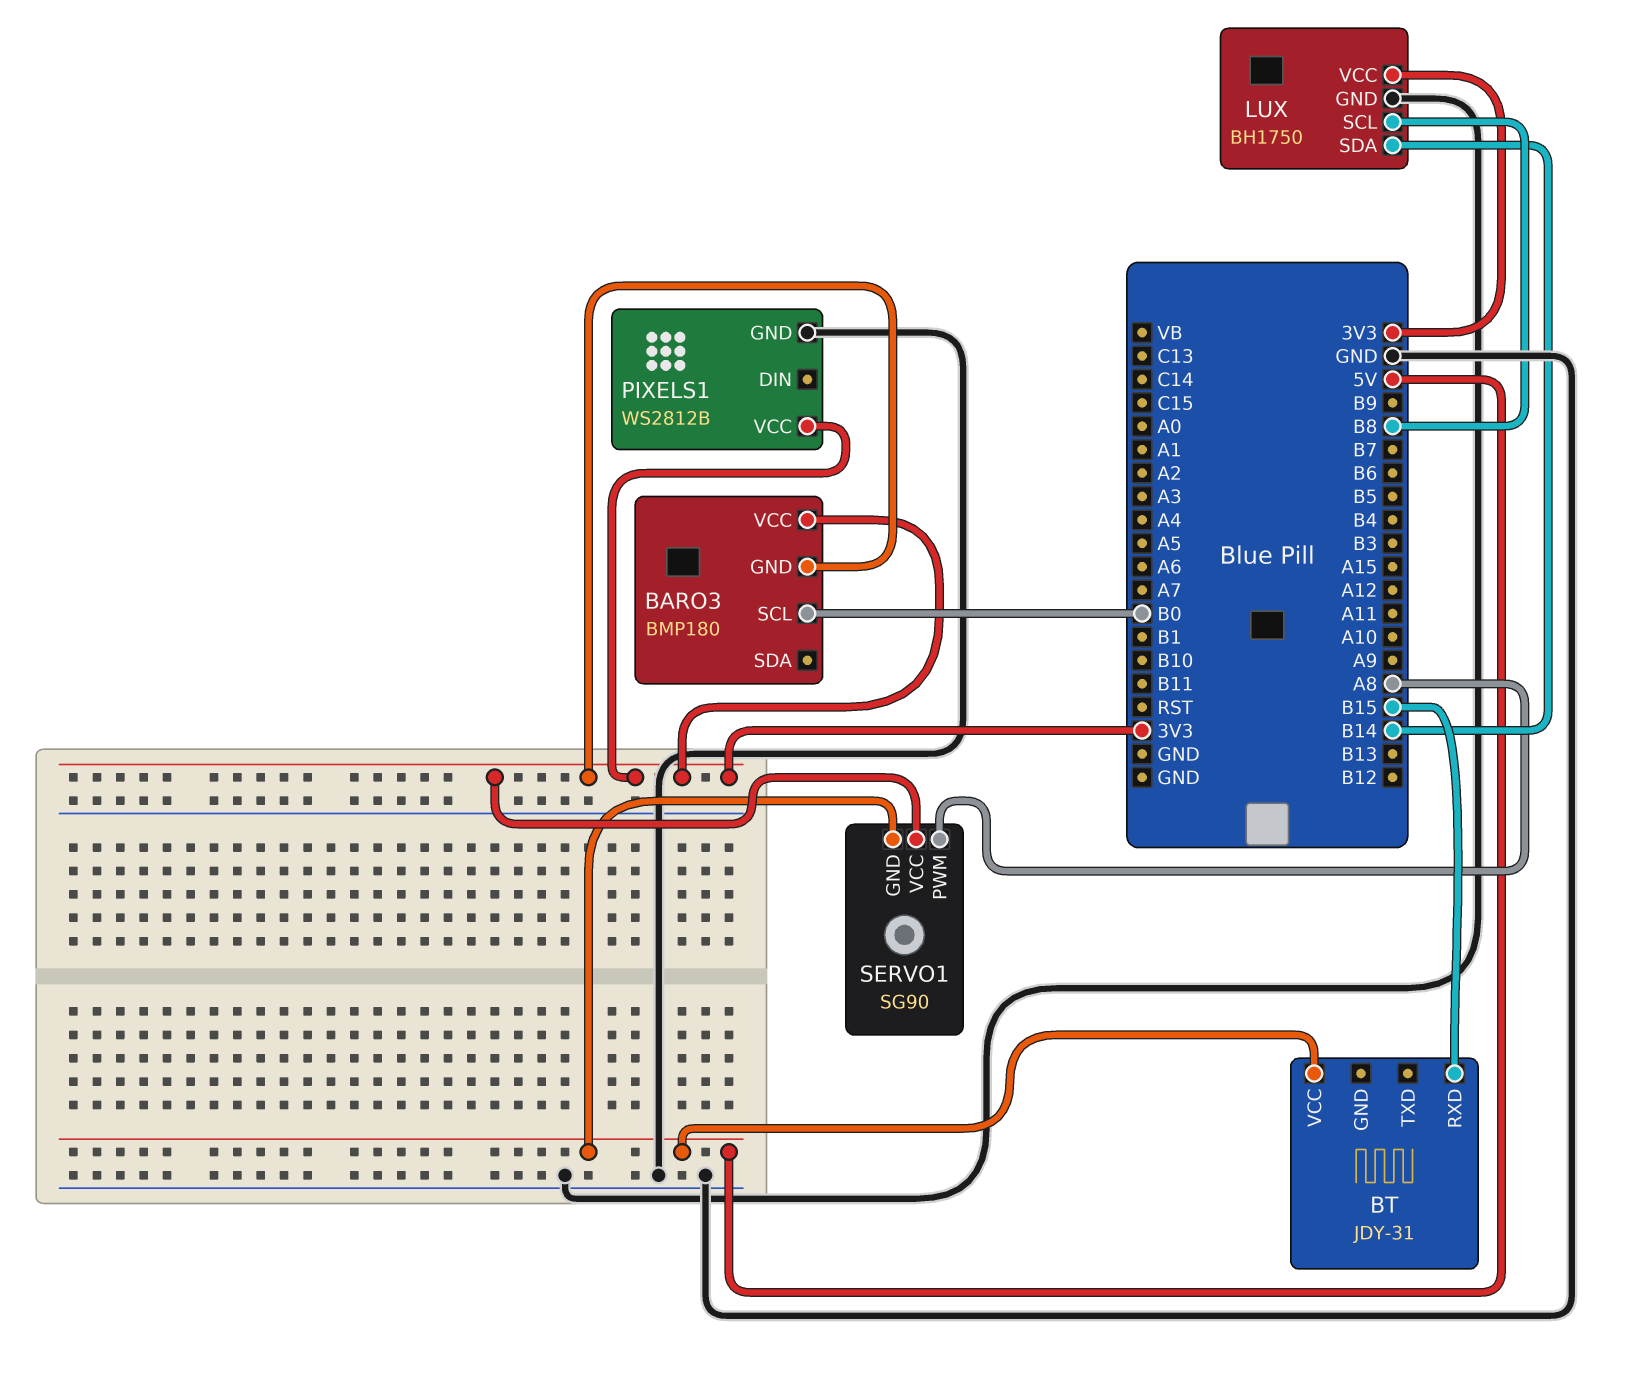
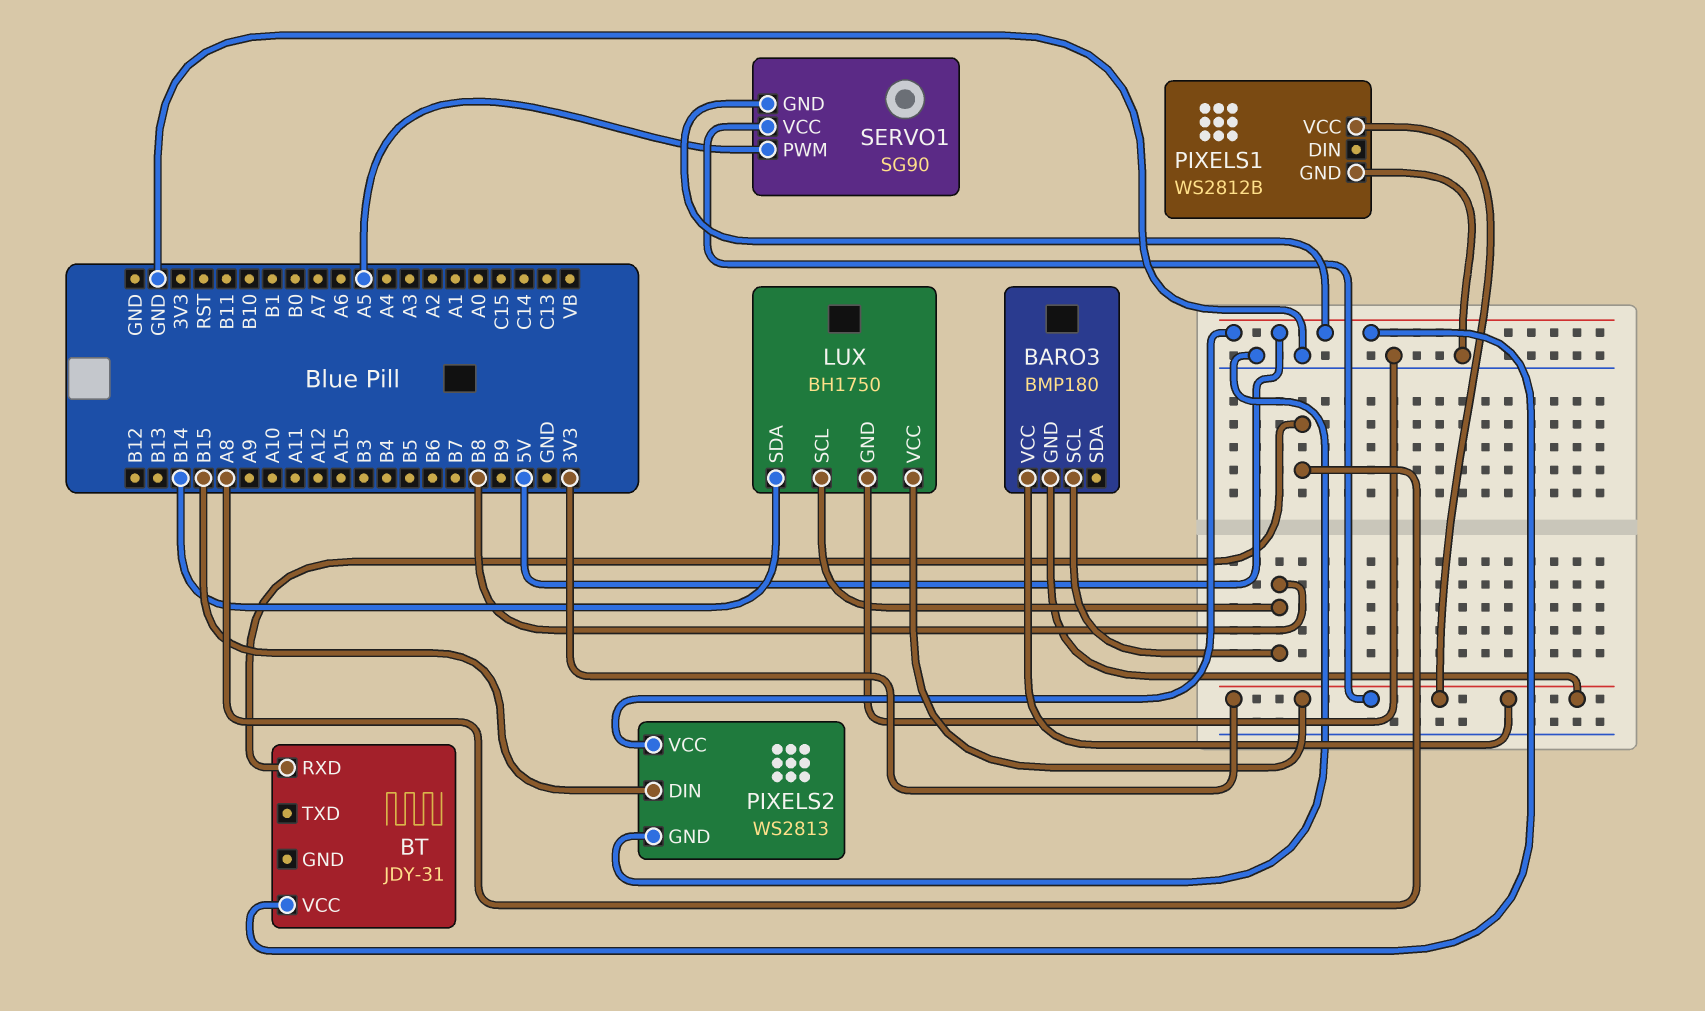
BARO3 pin SCL: B0 -> B8
BT pin RXD: B15 -> A8
PIXELS2: none -> WS2813
PIXELS2 pin DIN: none -> B15
PIXELS2 pin GND: none -> GND
PIXELS2 pin VCC: none -> 5V
SERVO1 pin PWM: A8 -> A5

